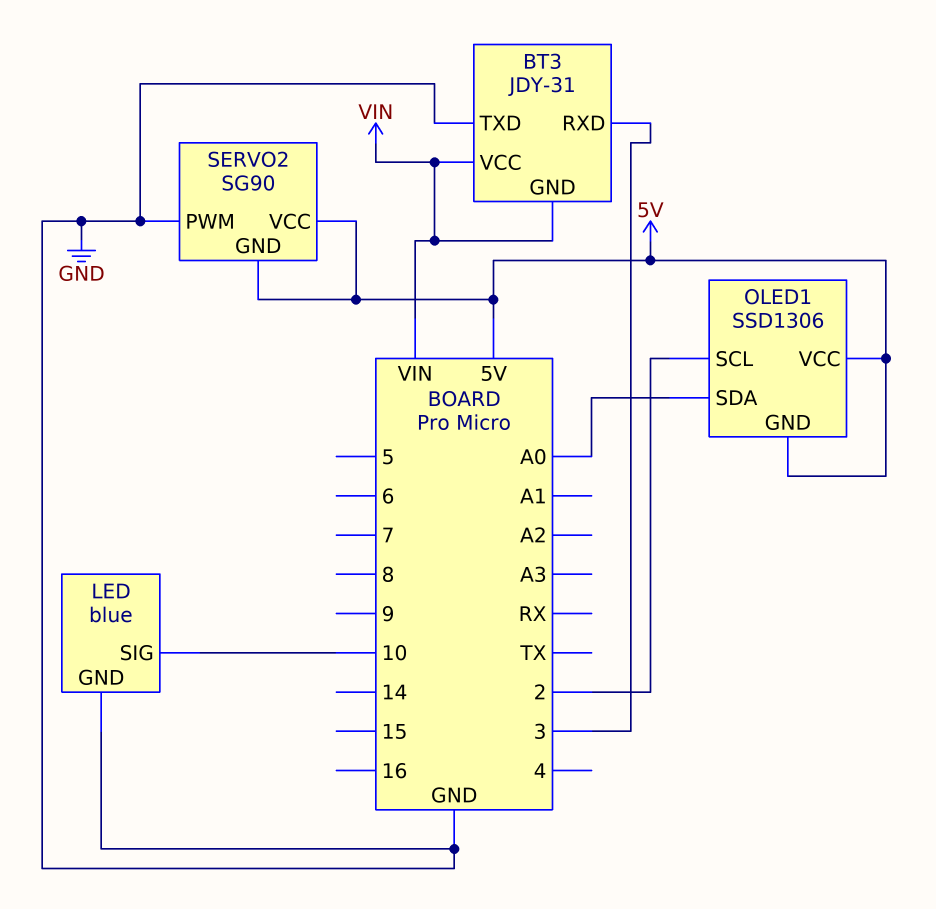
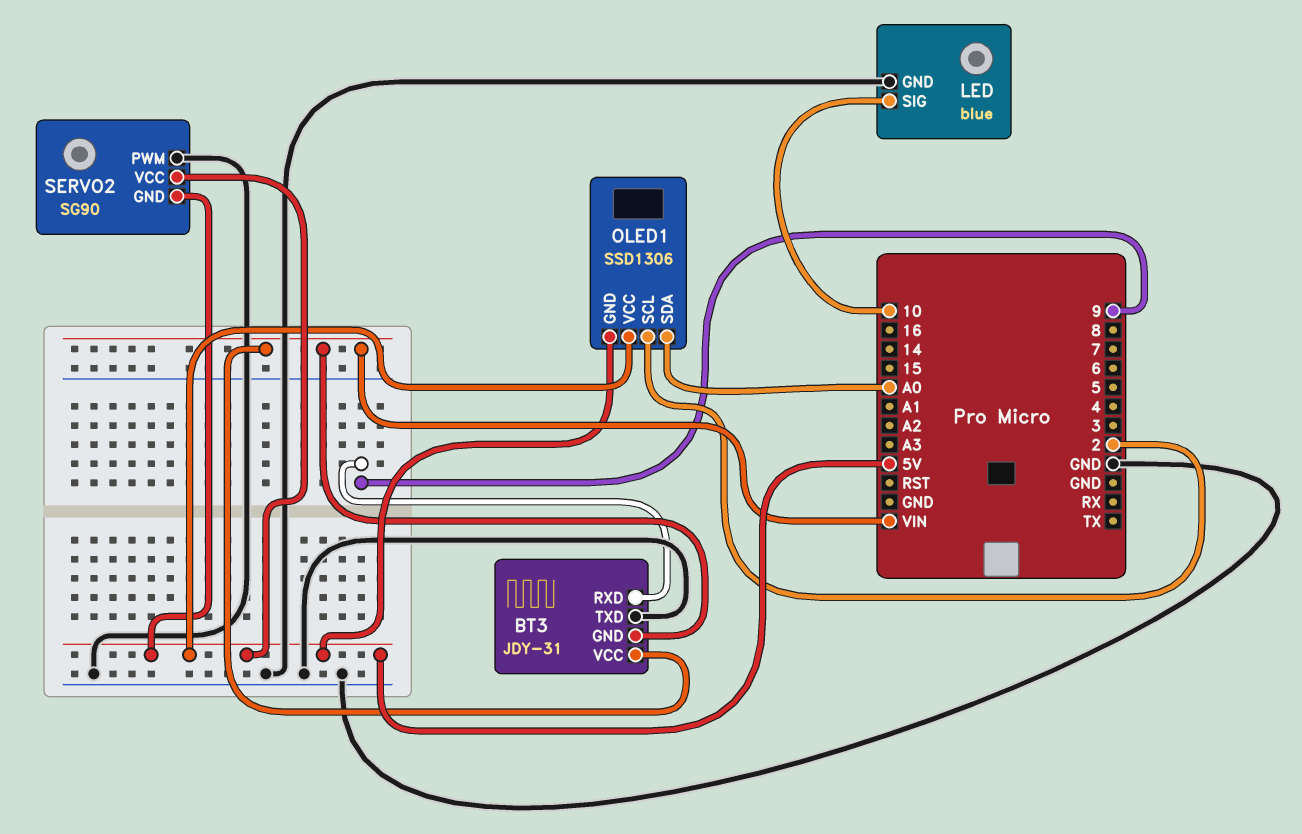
BT3 pin RXD: 3 -> 9

